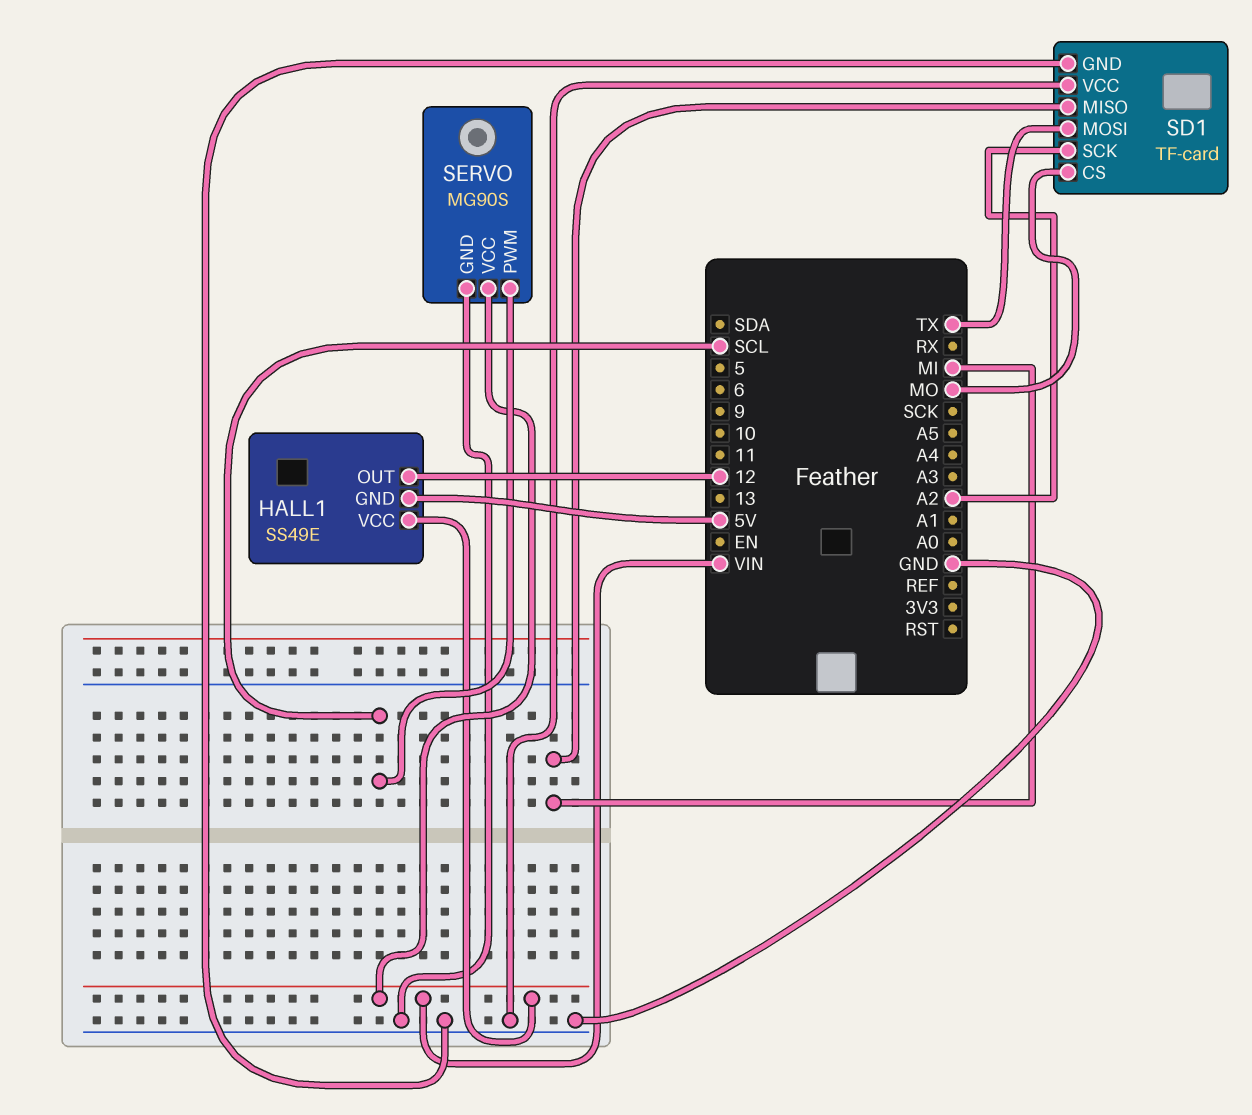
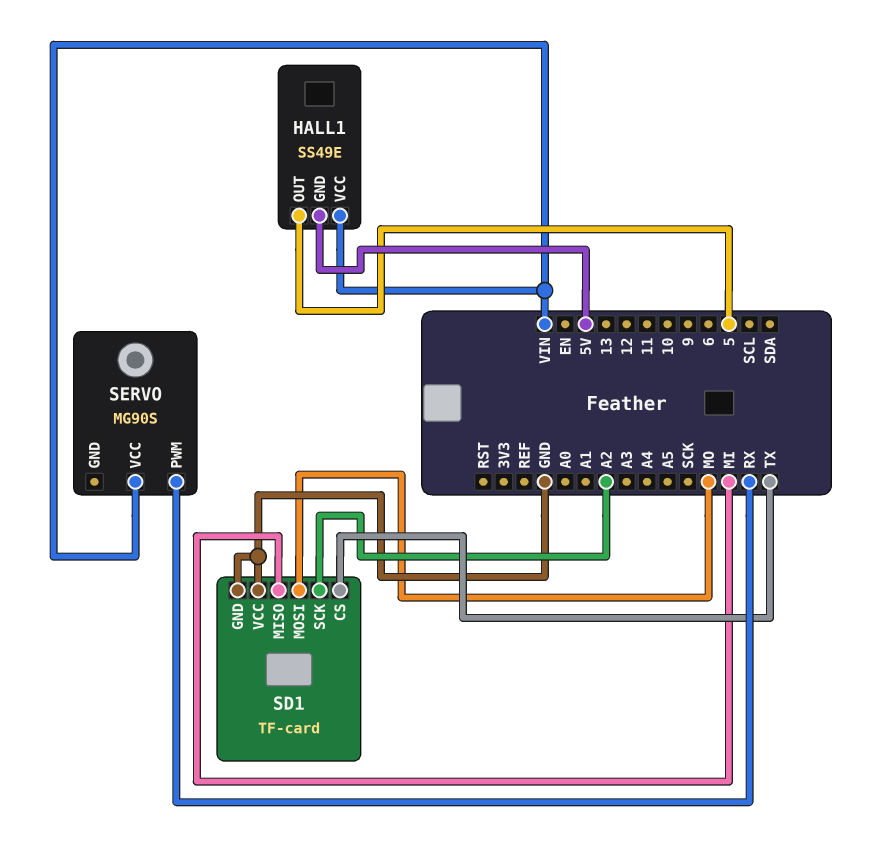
HALL1 pin OUT: 12 -> 5
SD1 pin CS: MO -> TX
SD1 pin MOSI: TX -> MO
SERVO pin GND: GND -> none
SERVO pin PWM: SCL -> RX

